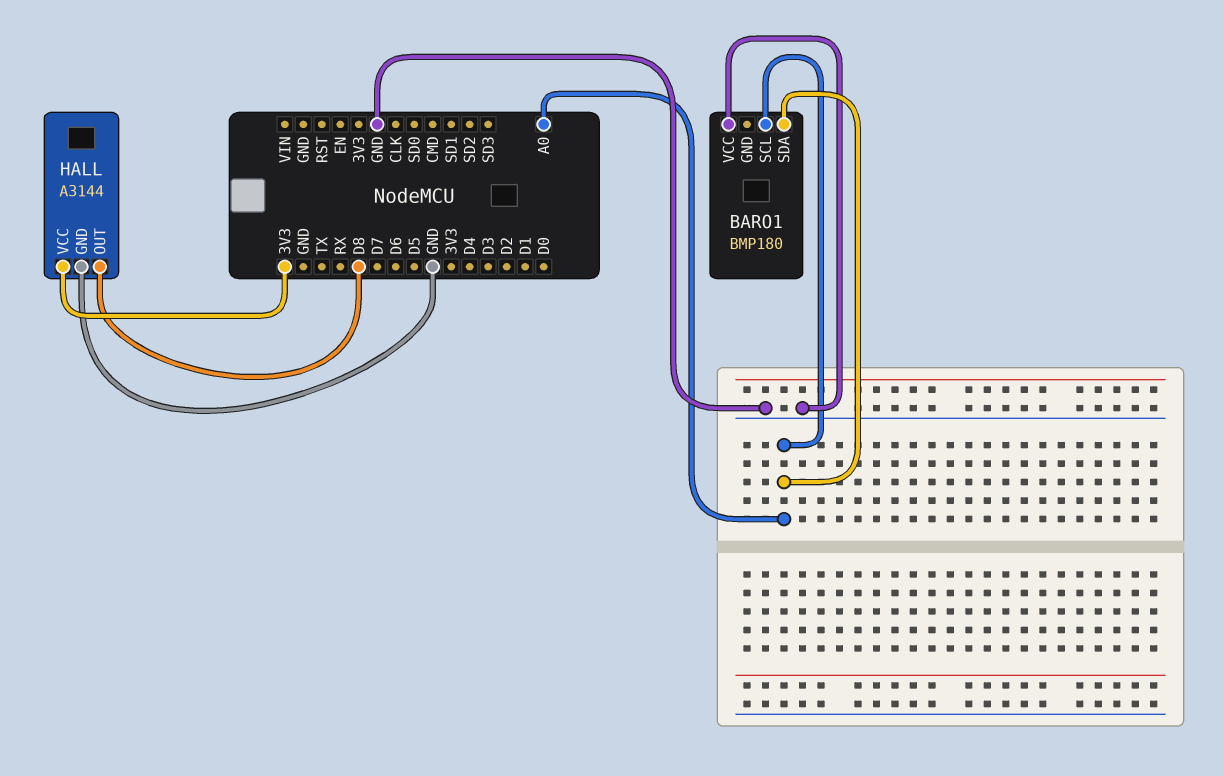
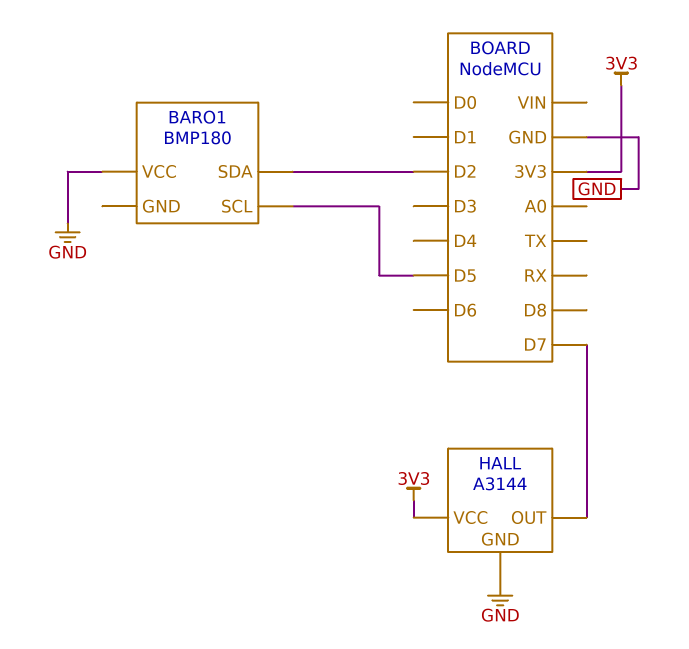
BARO1 pin SCL: A0 -> D5
BARO1 pin SDA: A0 -> D2
HALL pin OUT: D8 -> D7

